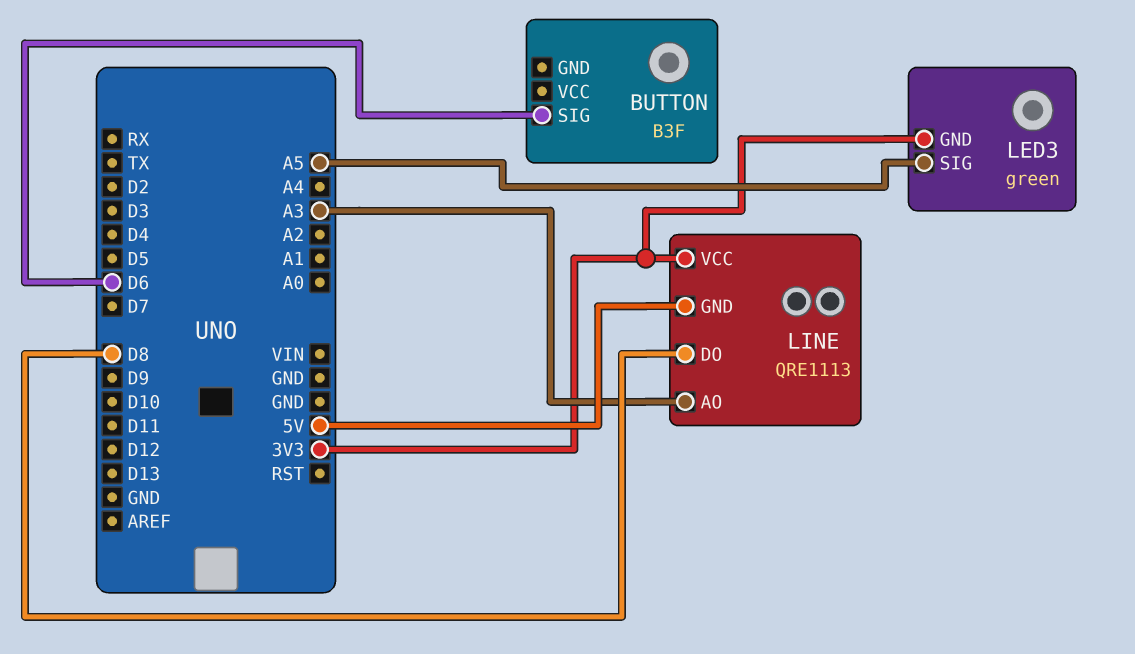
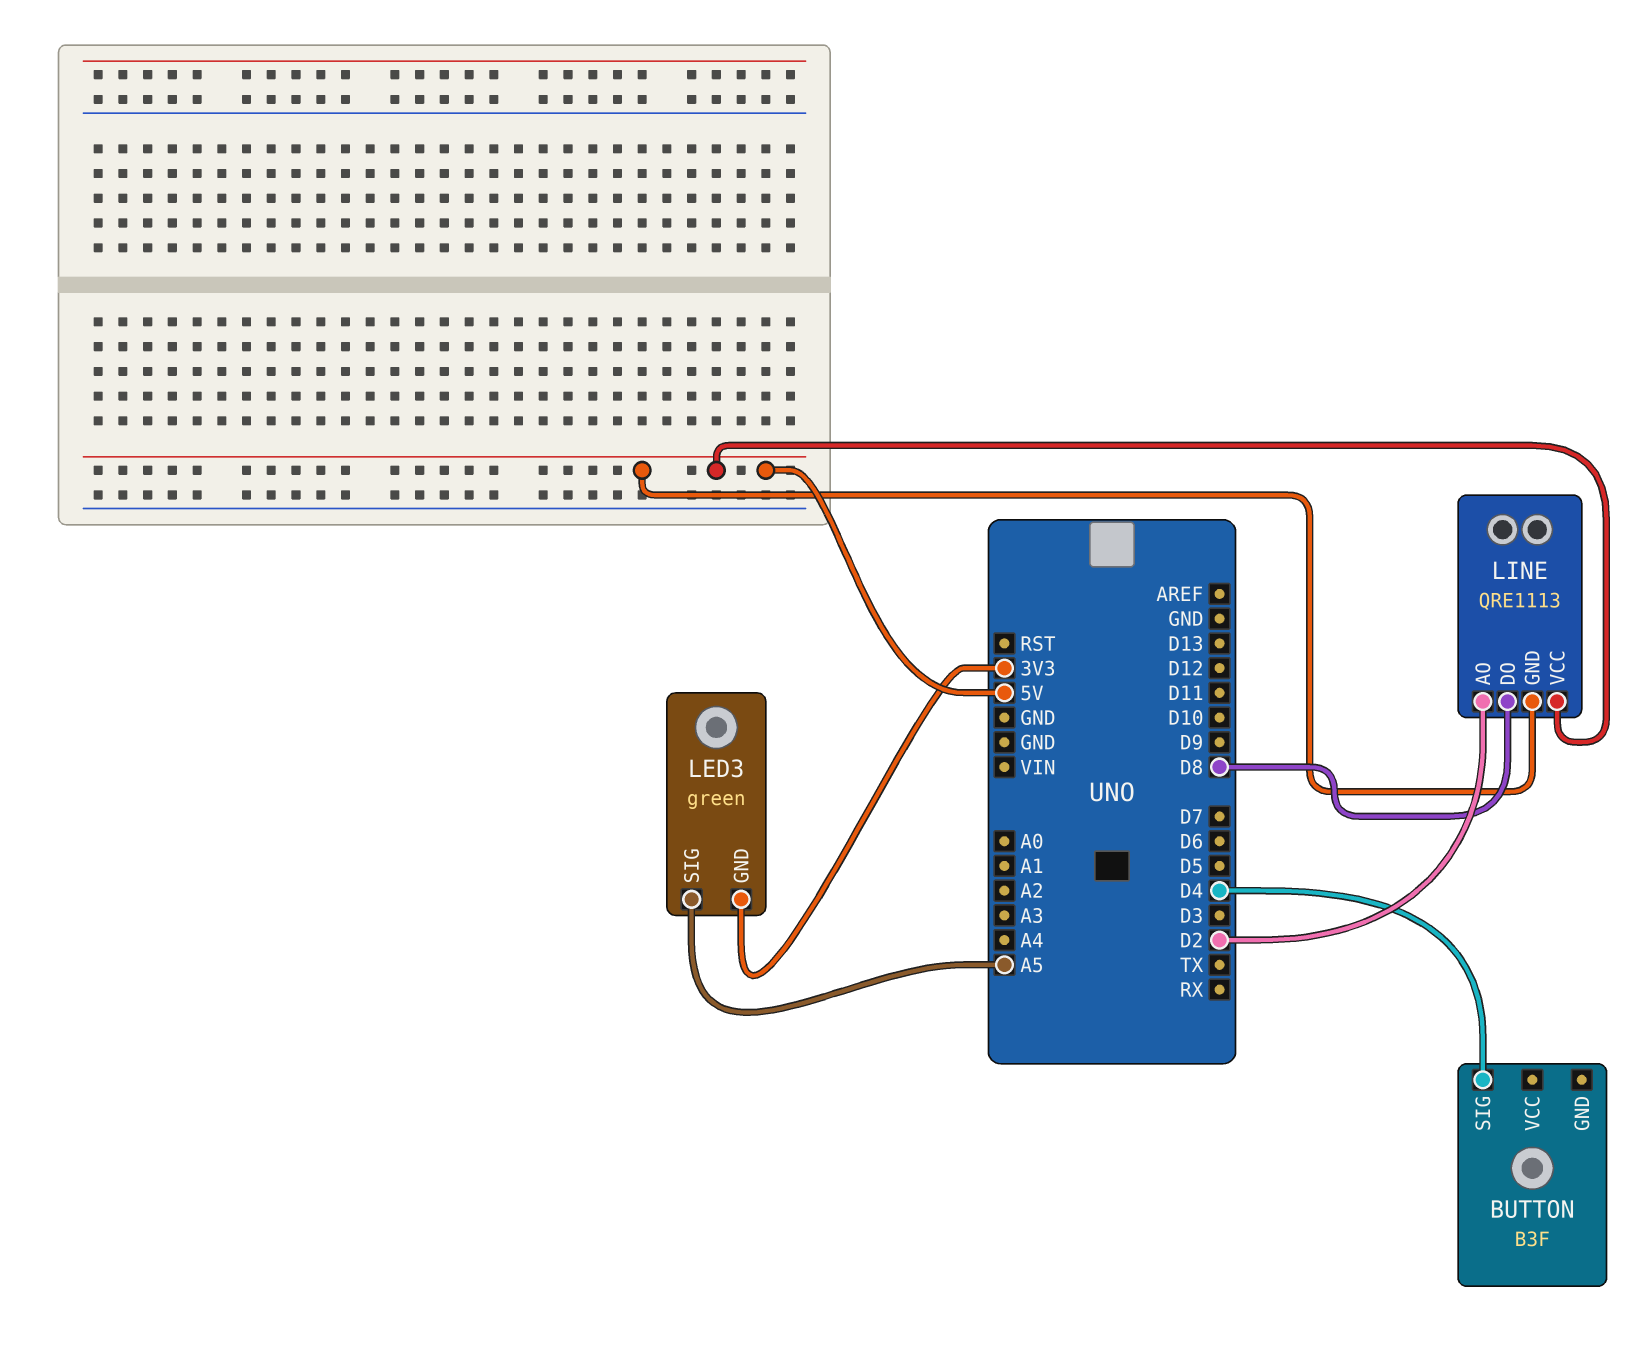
BUTTON pin SIG: D6 -> D4
LINE pin AO: A3 -> D2
LINE pin VCC: 3V3 -> 5V

